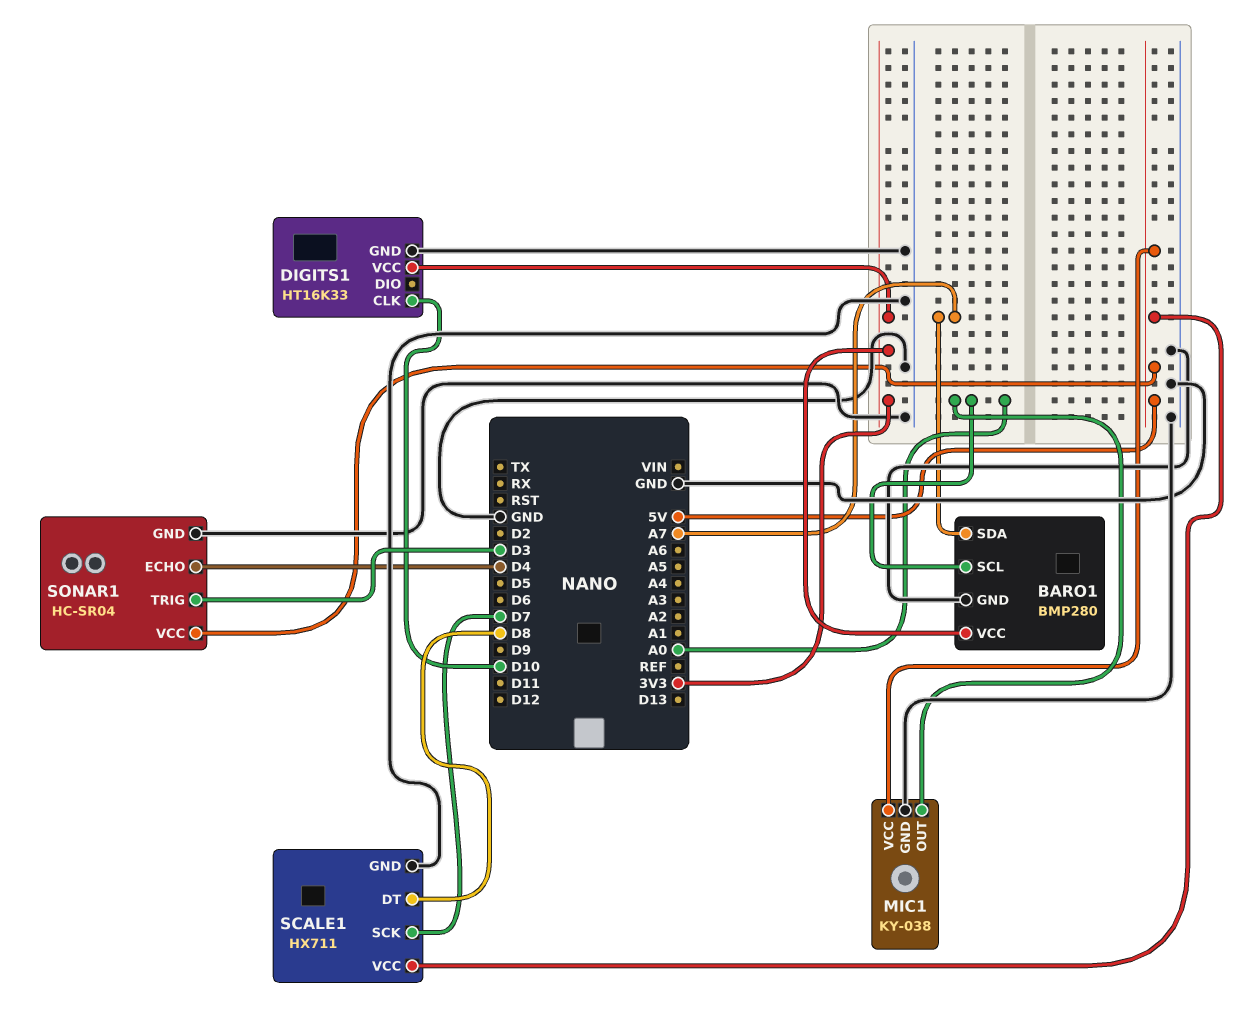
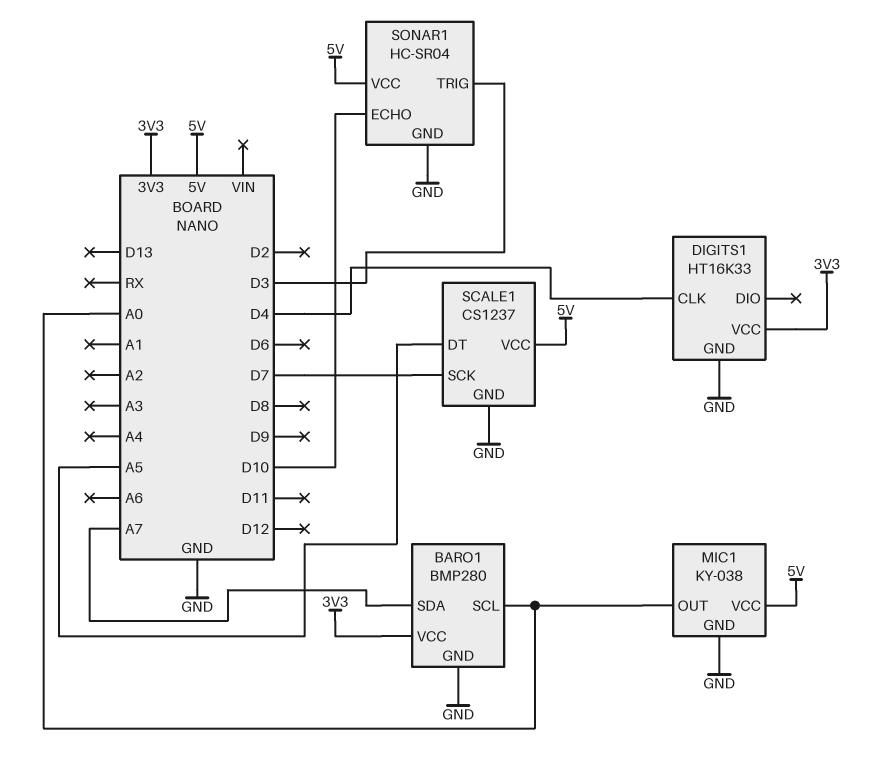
DIGITS1 pin CLK: D10 -> D4
SCALE1: HX711 -> CS1237
SCALE1 pin DT: D8 -> A5
SONAR1 pin ECHO: D4 -> D10

